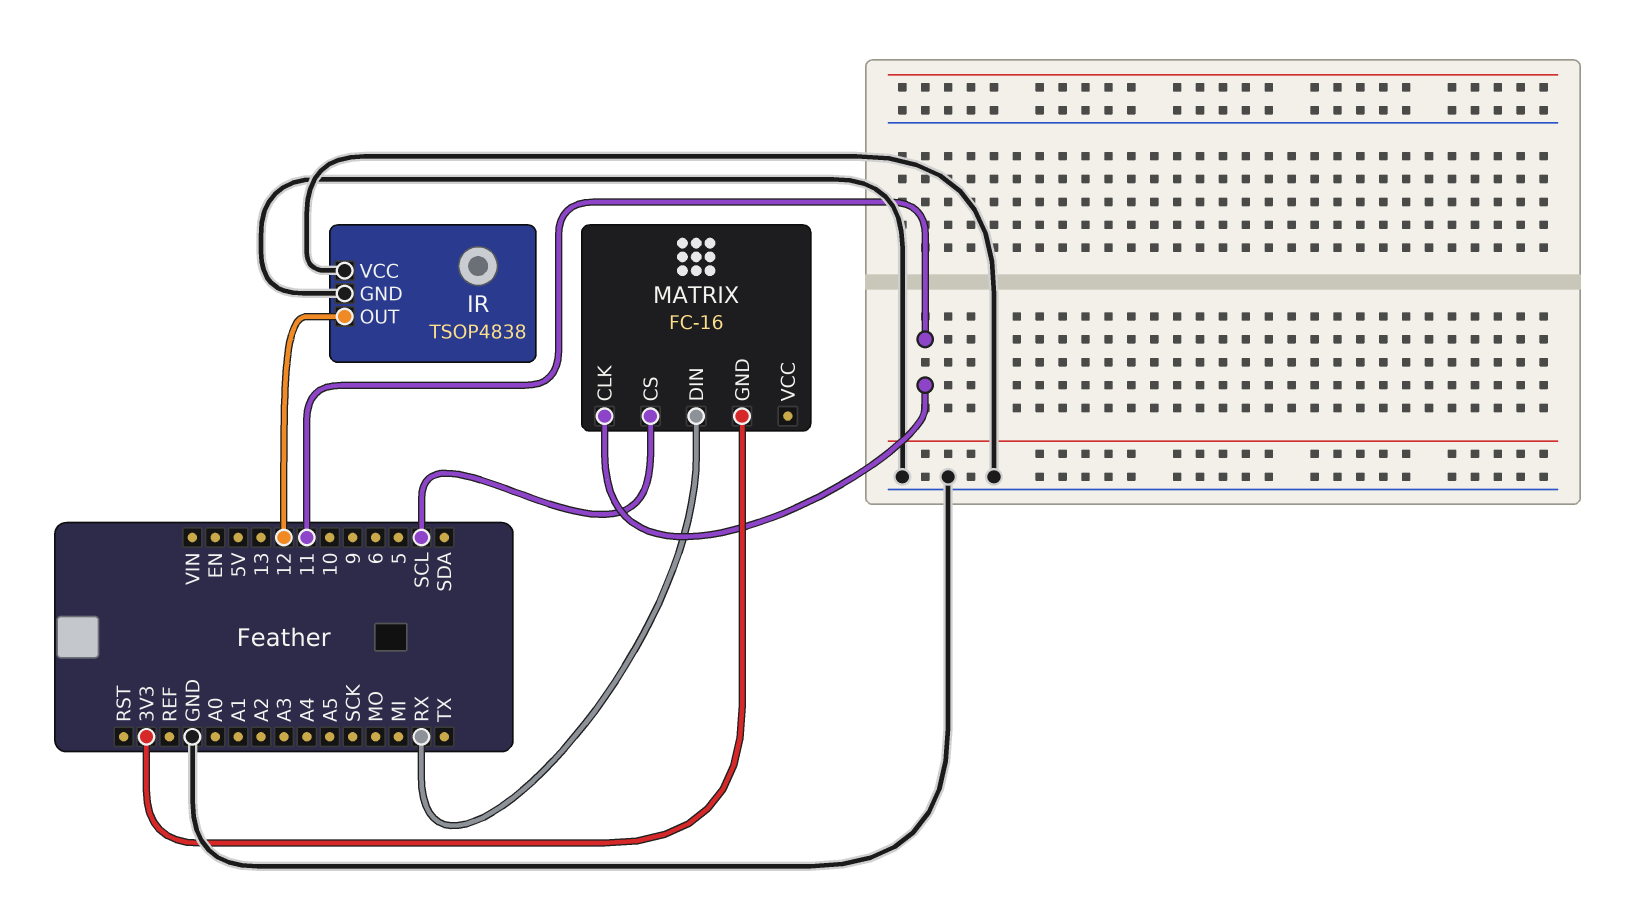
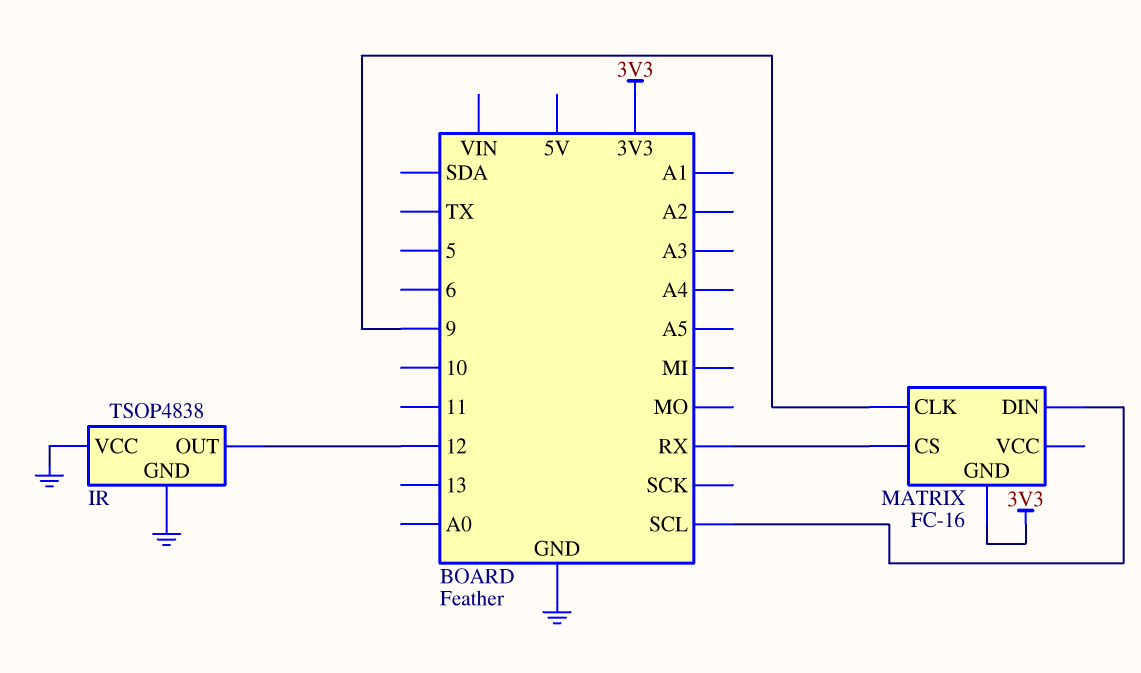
MATRIX pin CLK: 11 -> 9
MATRIX pin CS: SCL -> RX
MATRIX pin DIN: RX -> SCL

